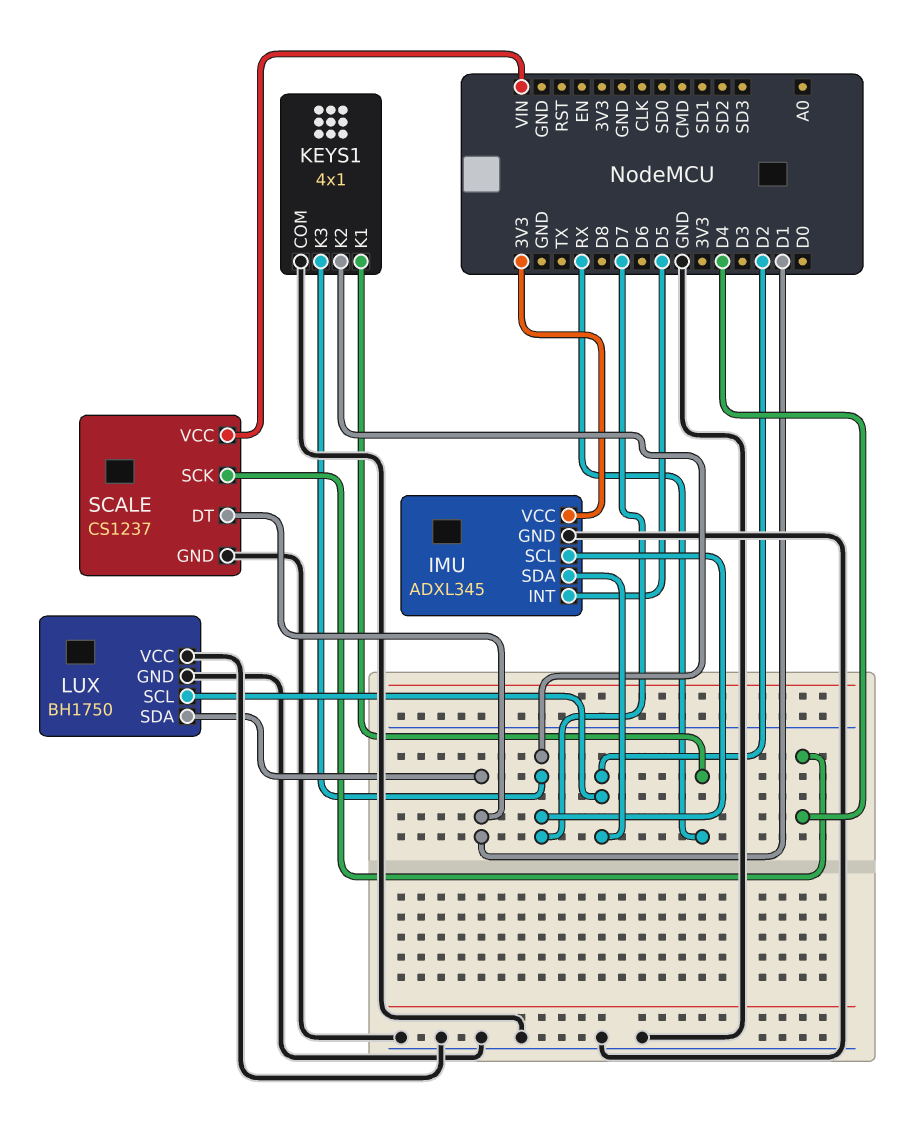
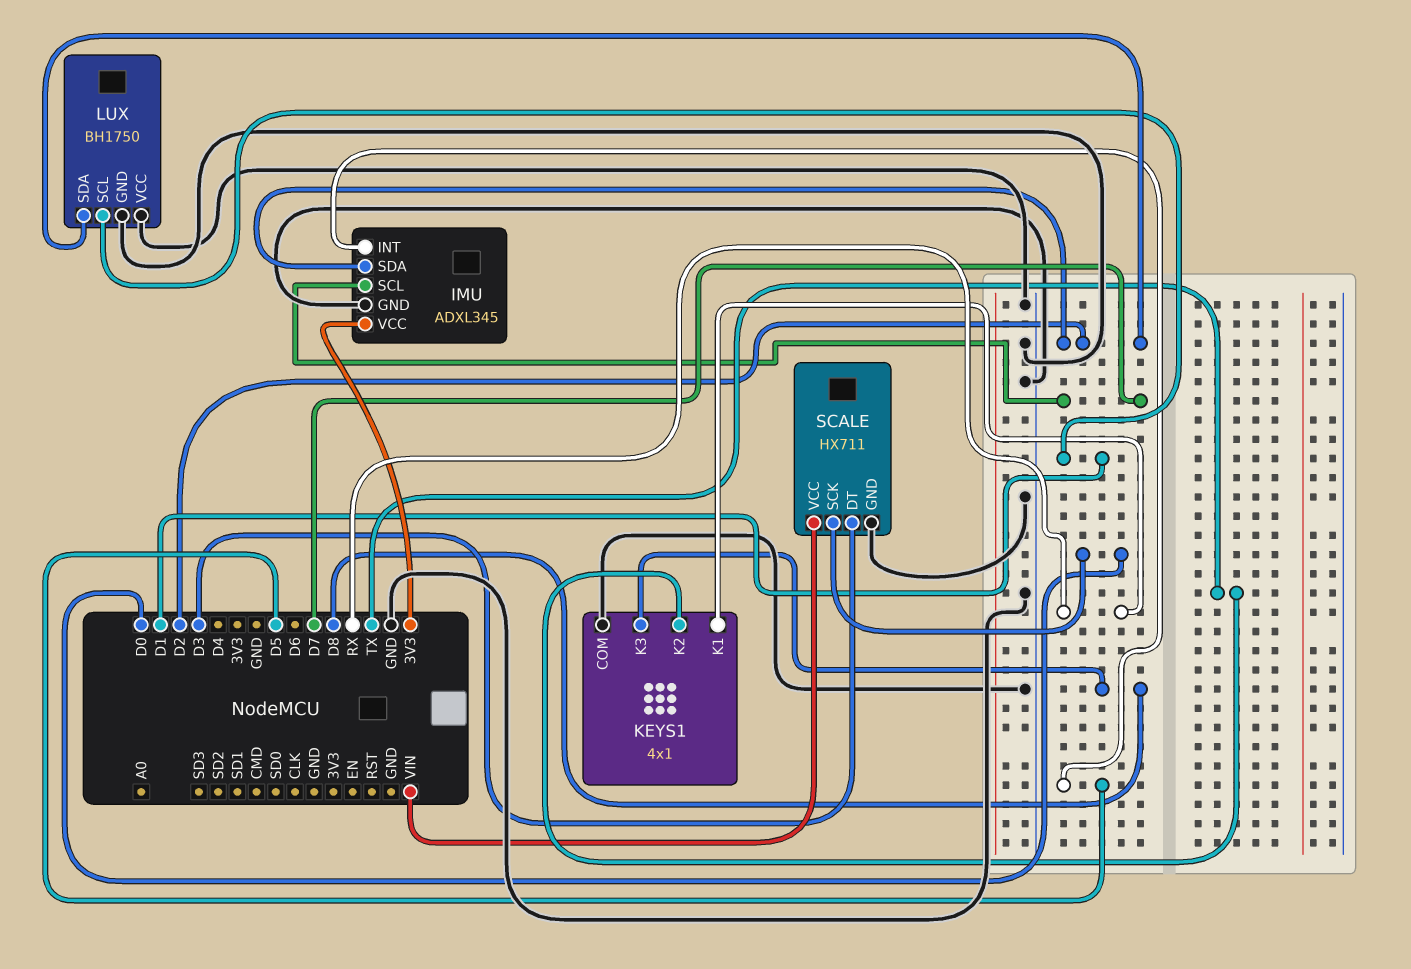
KEYS1 pin K2: D7 -> TX
KEYS1 pin K3: D7 -> D8
LUX pin SCL: D2 -> D1
LUX pin SDA: D1 -> D2
SCALE: CS1237 -> HX711
SCALE pin DT: D1 -> D3
SCALE pin SCK: D4 -> D0

